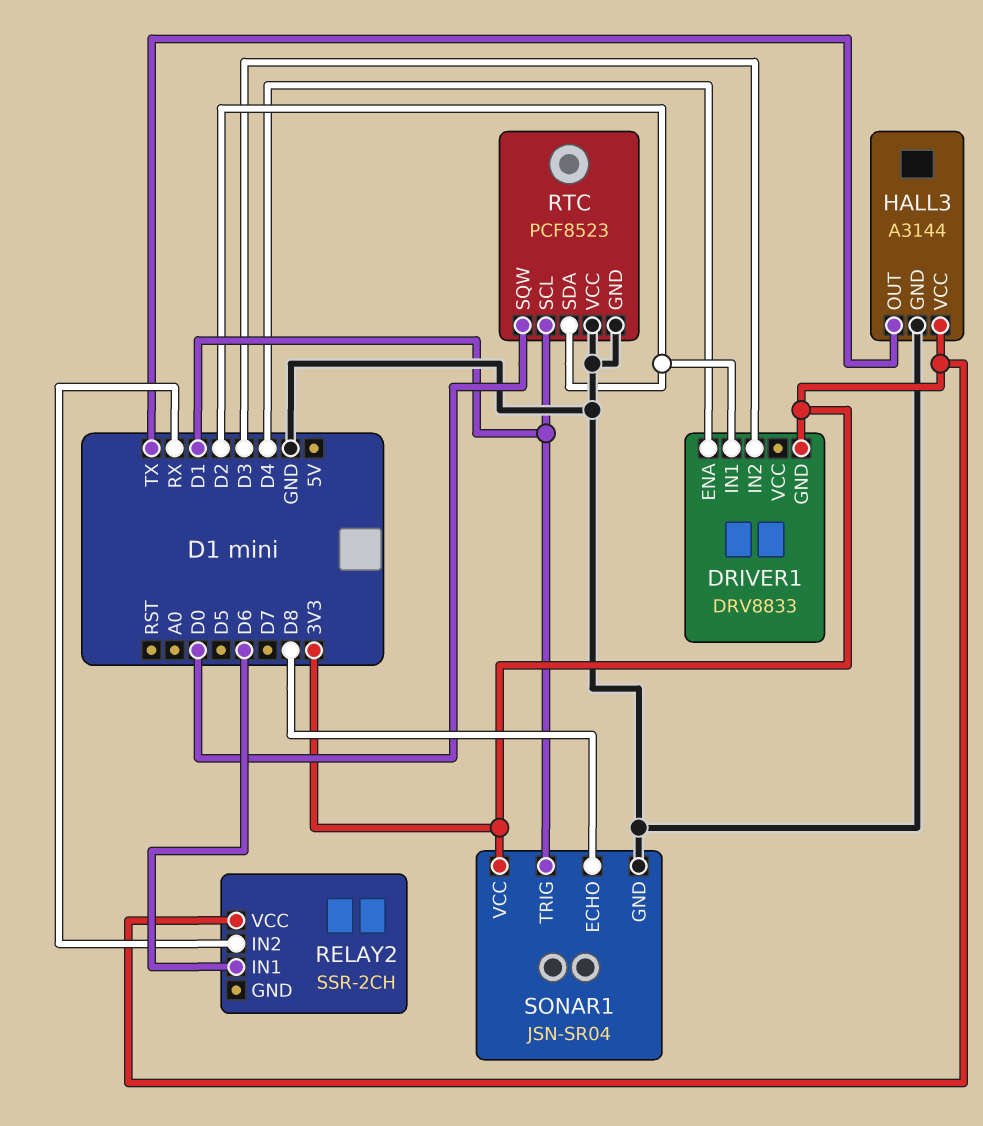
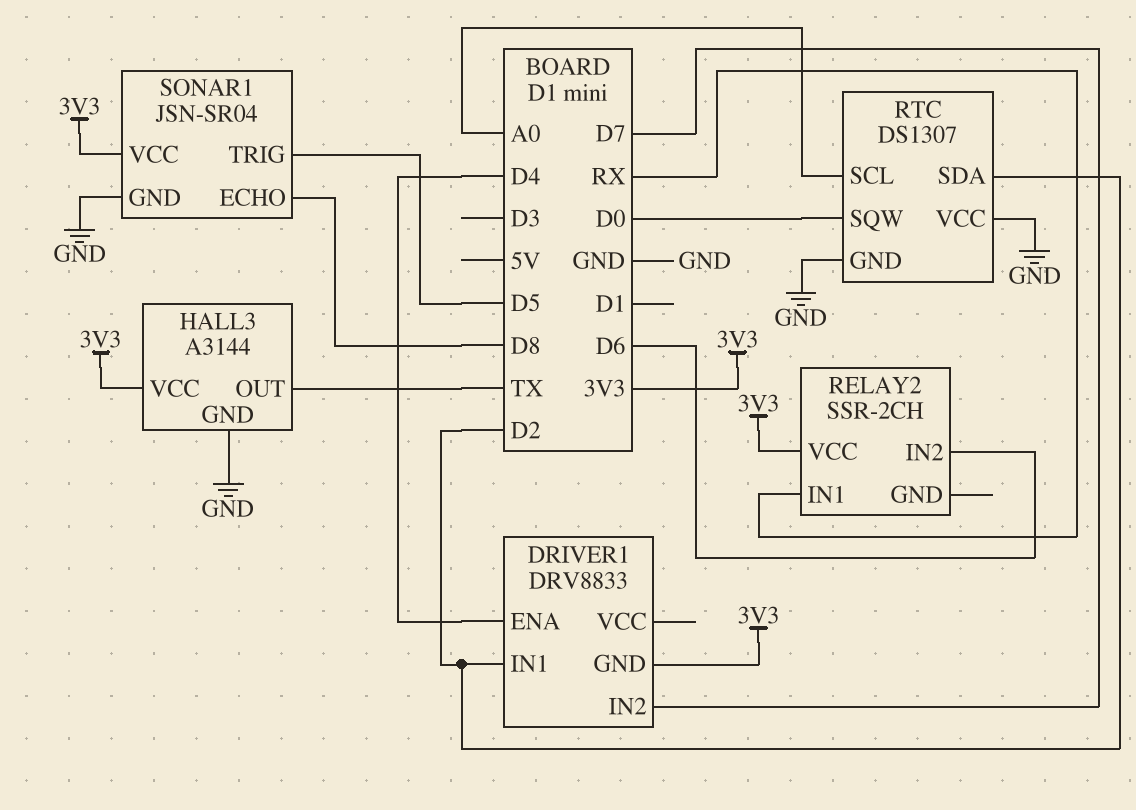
DRIVER1 pin IN2: D3 -> D7
RELAY2 pin IN1: D6 -> RX
RELAY2 pin IN2: RX -> D6
RTC: PCF8523 -> DS1307
RTC pin SCL: D1 -> A0
SONAR1 pin TRIG: D1 -> D5

